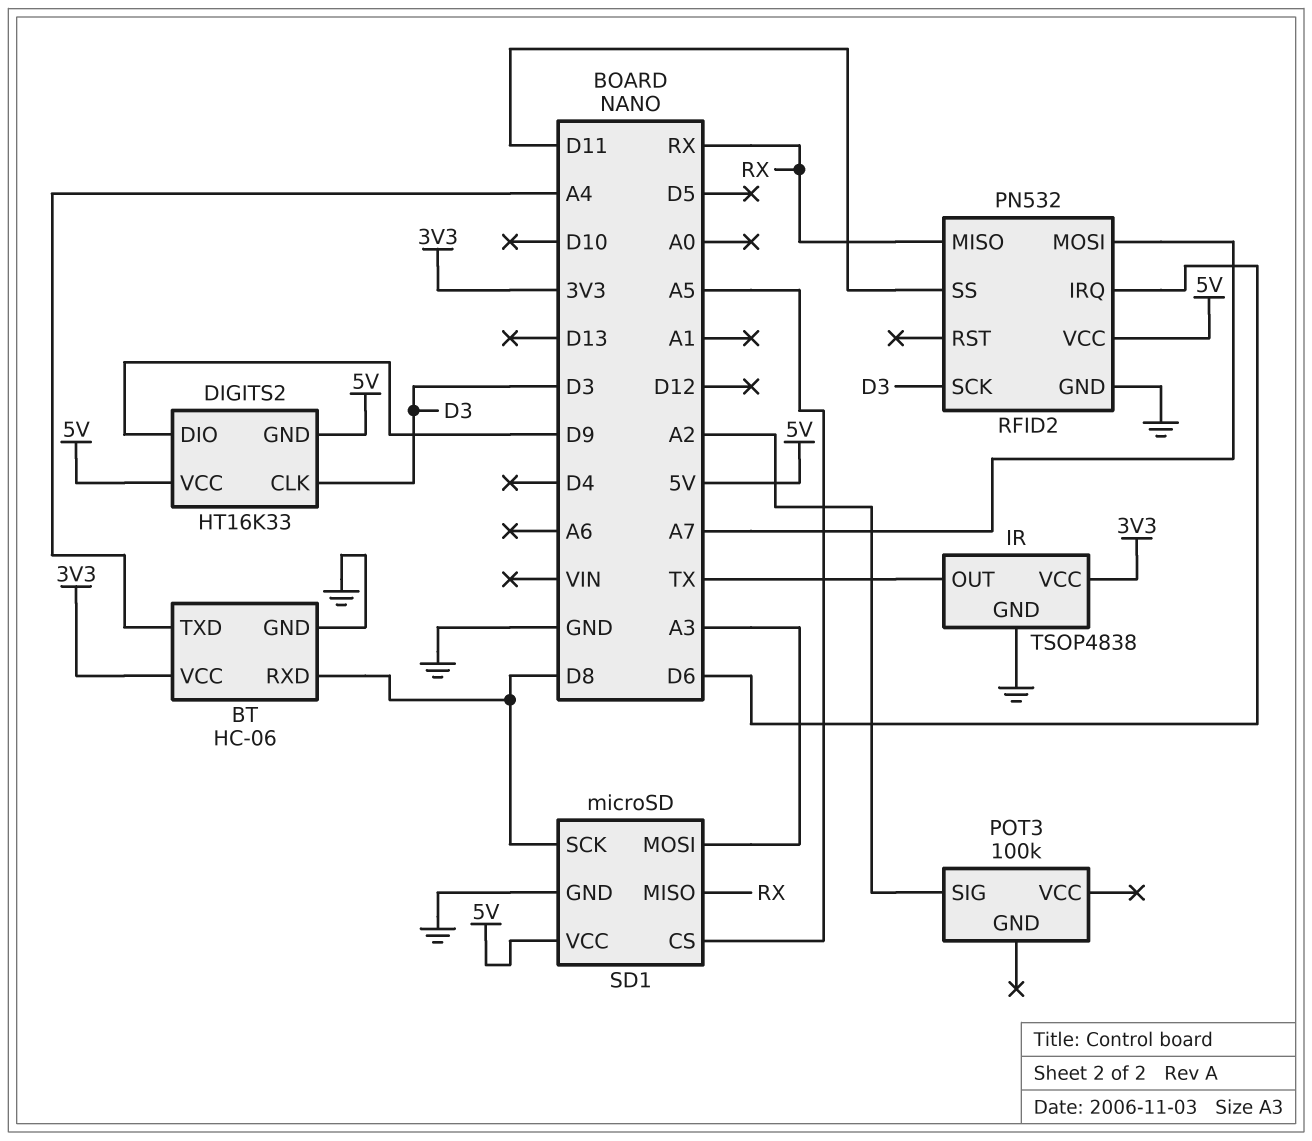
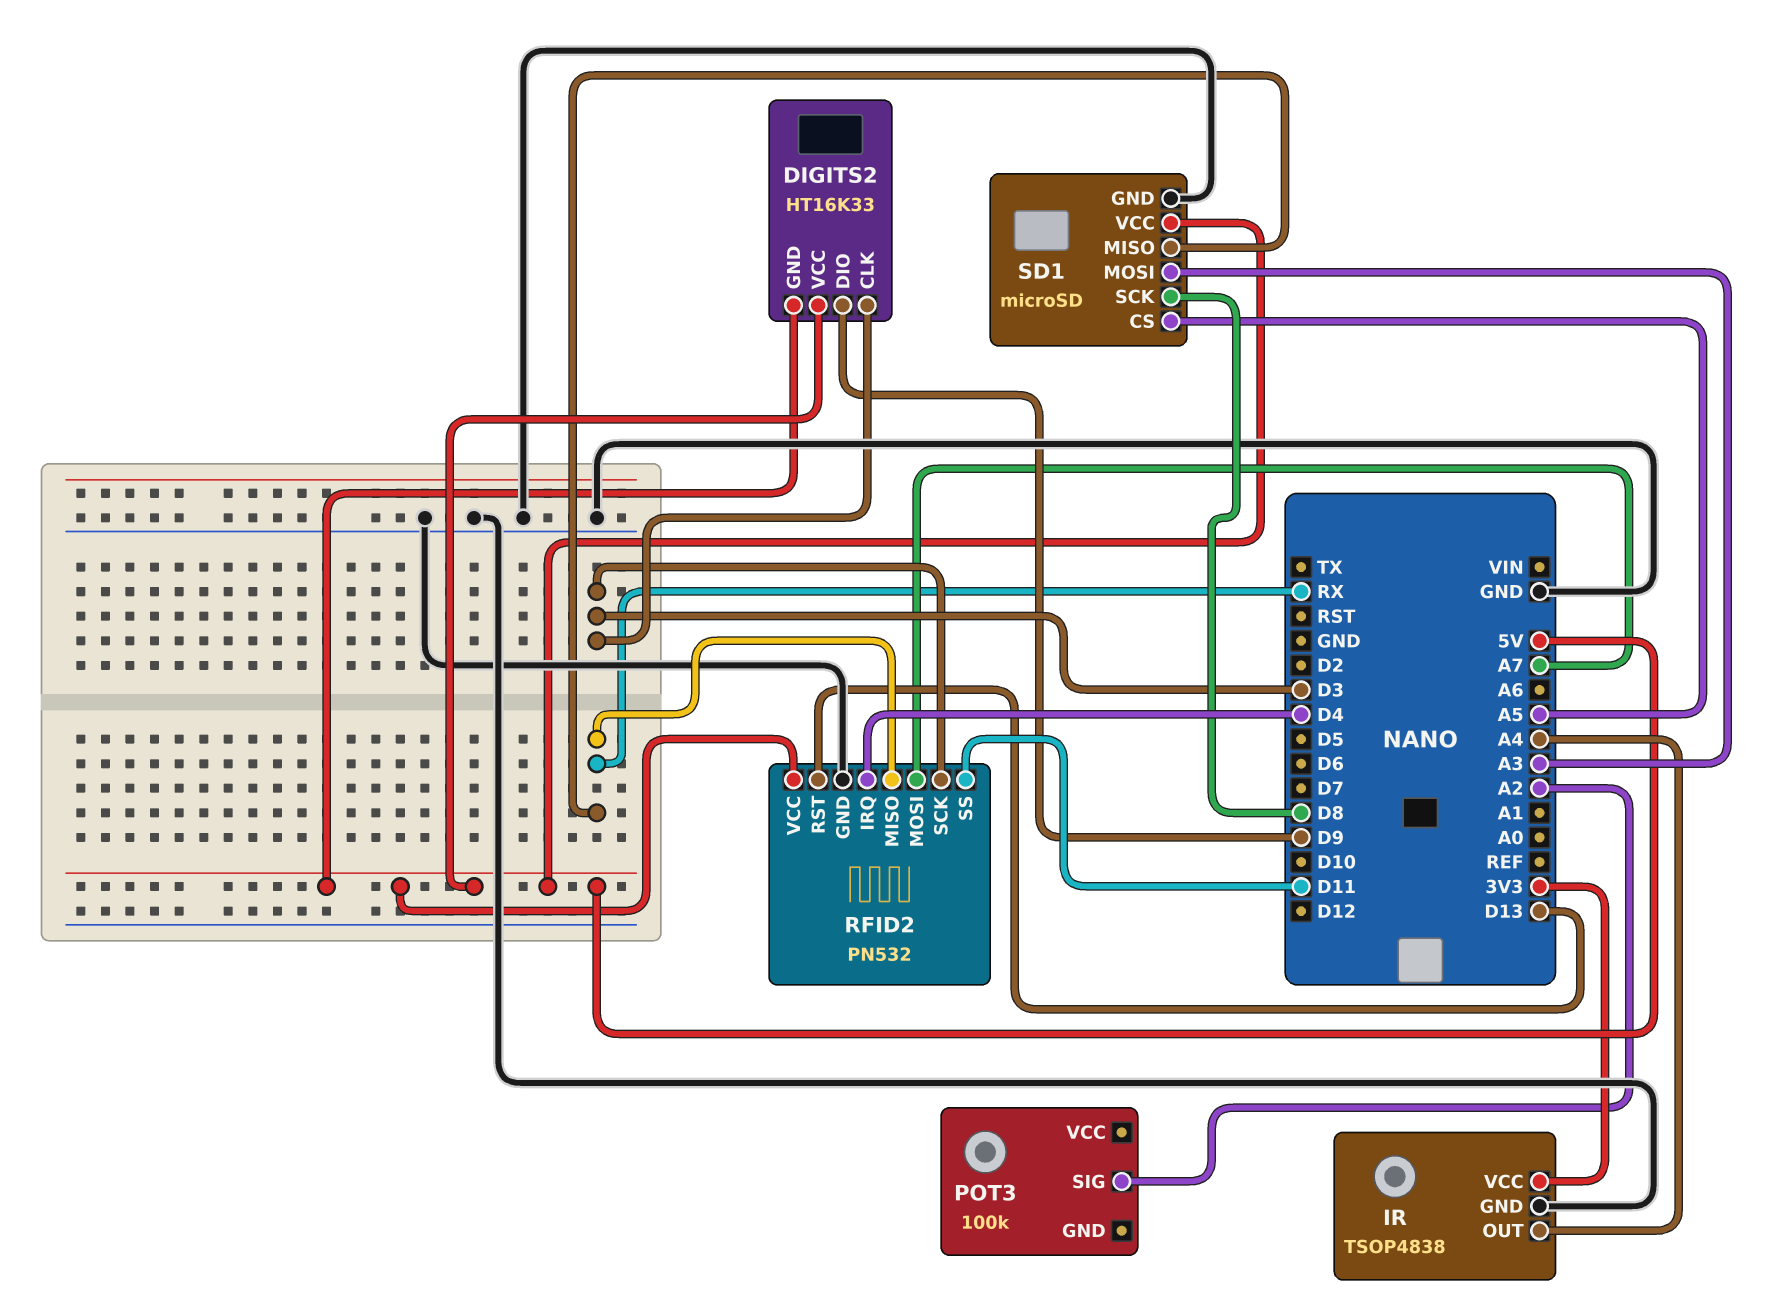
BT: HC-06 -> none
BT pin GND: GND -> none
BT pin RXD: D8 -> none
BT pin TXD: A4 -> none
BT pin VCC: 3V3 -> none
IR pin OUT: TX -> A4
RFID2 pin IRQ: D6 -> D4
RFID2 pin RST: none -> D13

